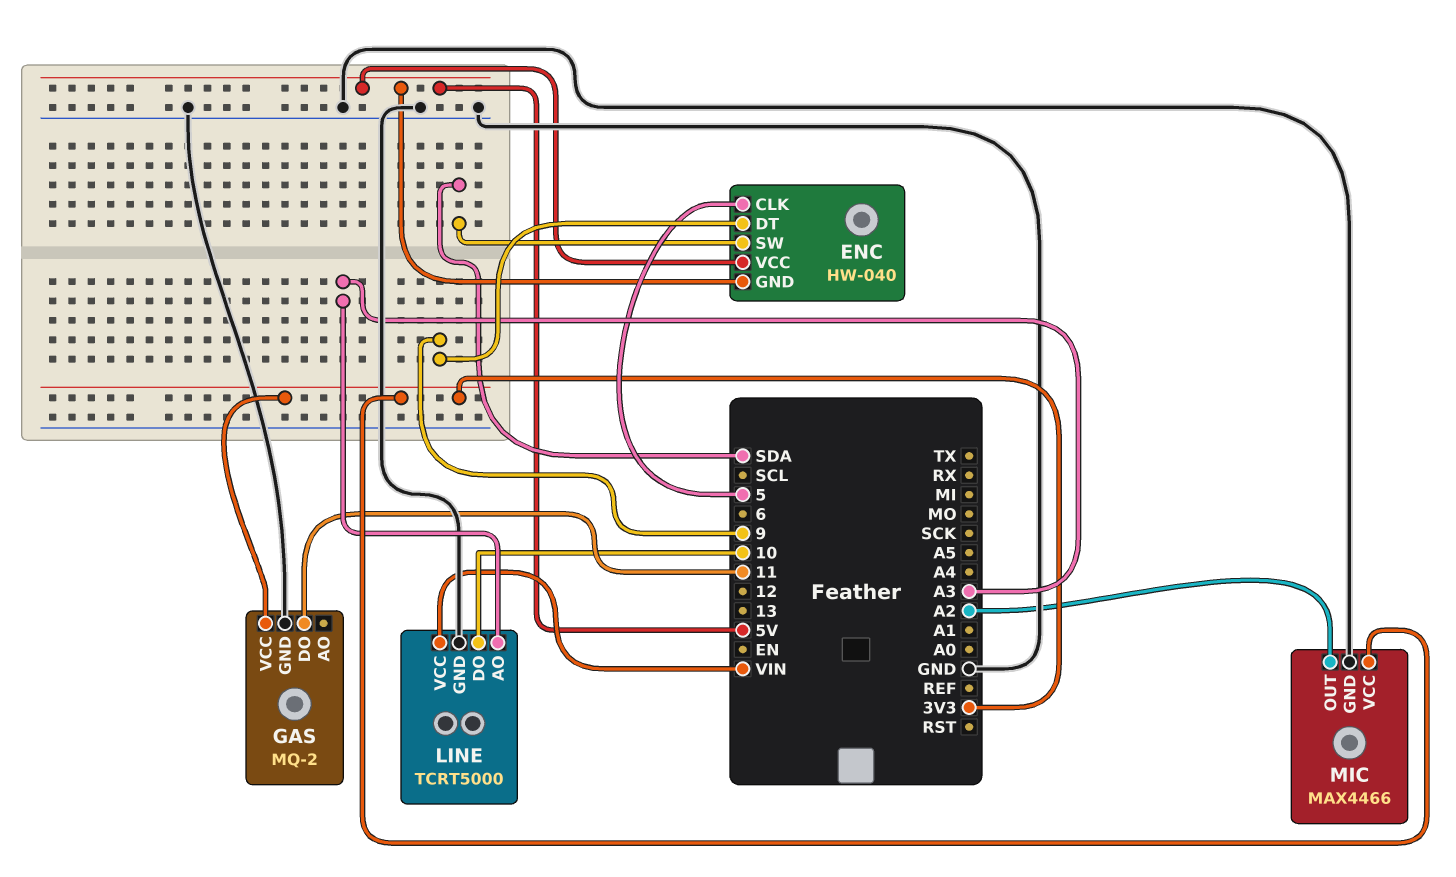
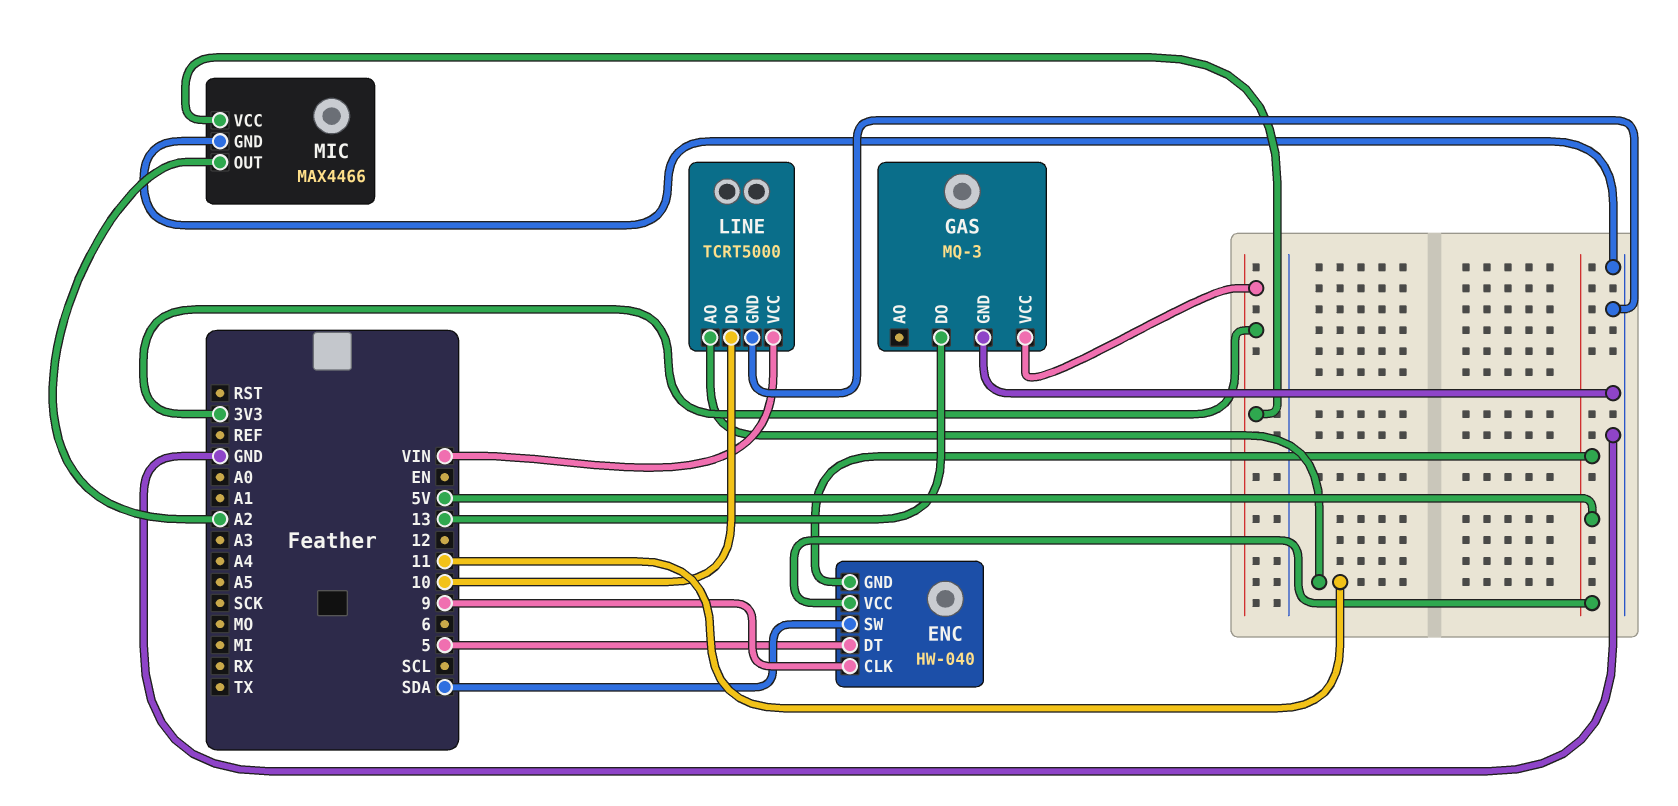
ENC pin CLK: 5 -> 9
ENC pin DT: 9 -> 5
GAS: MQ-2 -> MQ-3
GAS pin DO: 11 -> 13
LINE pin AO: A3 -> 11

